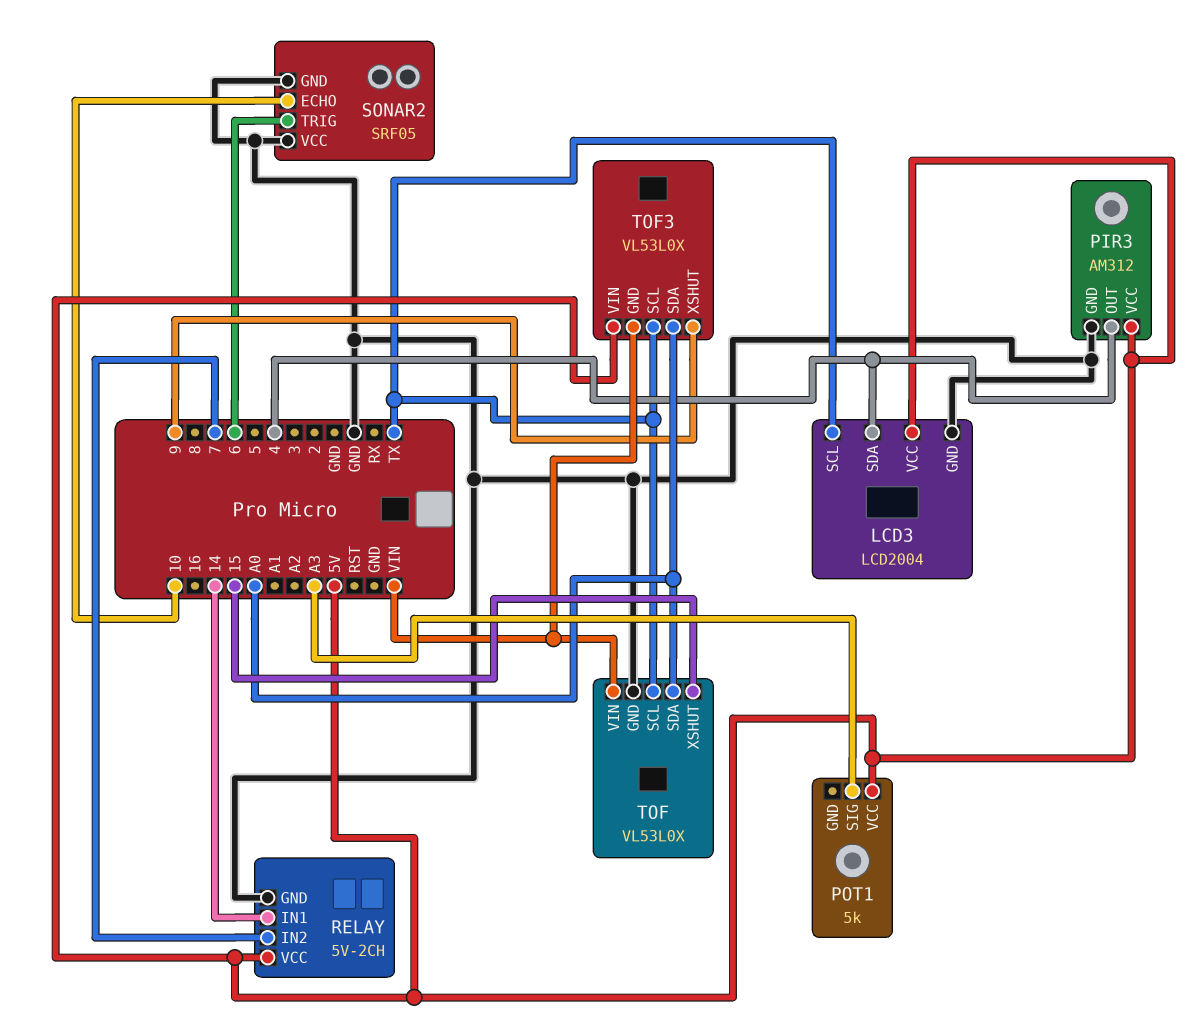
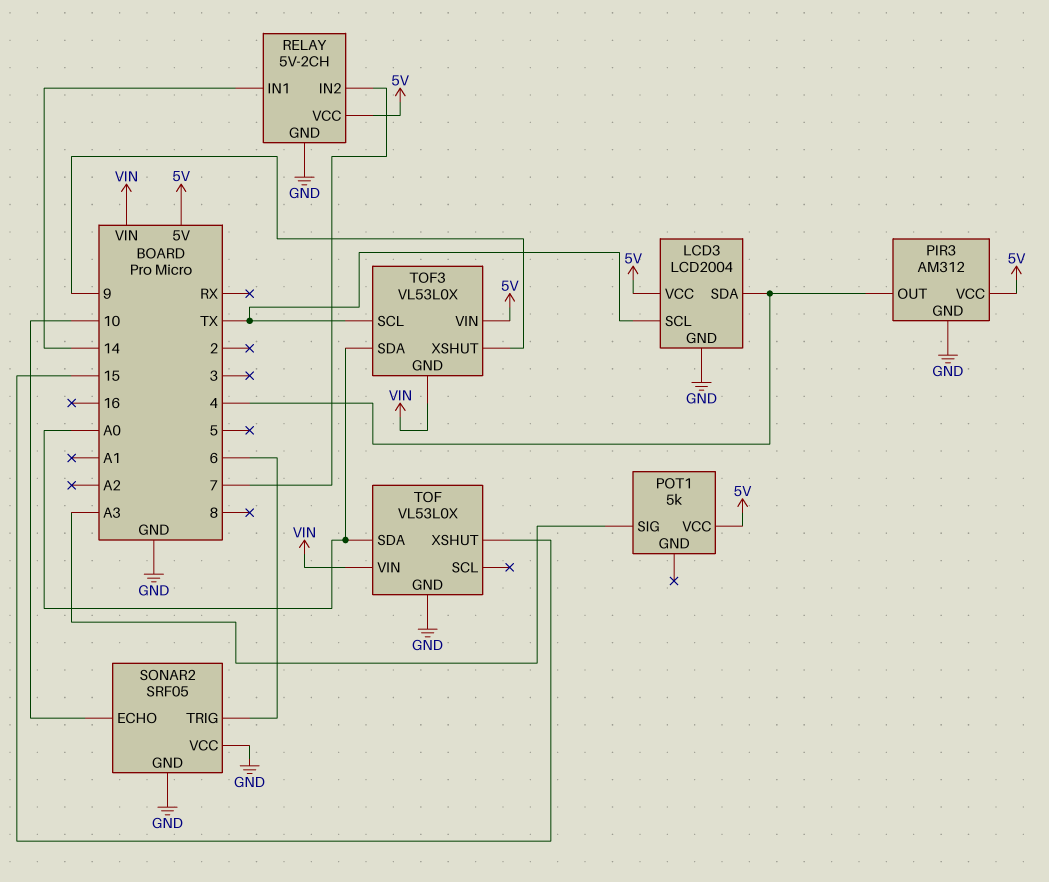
TOF pin SCL: TX -> none

